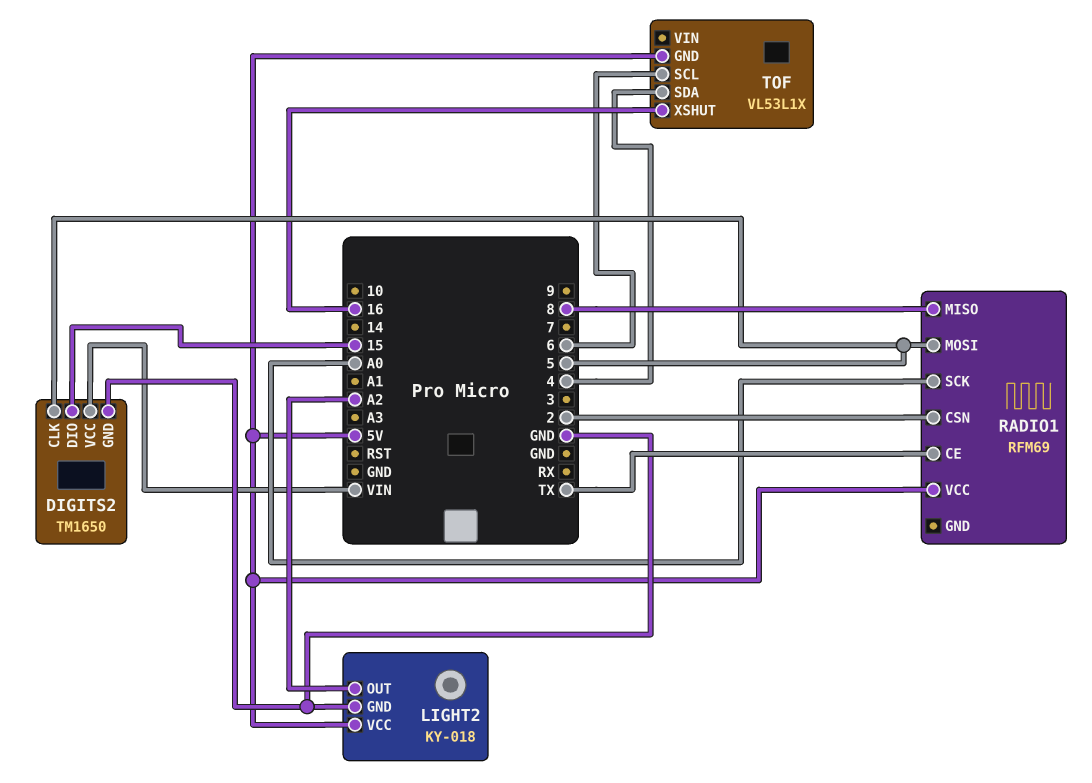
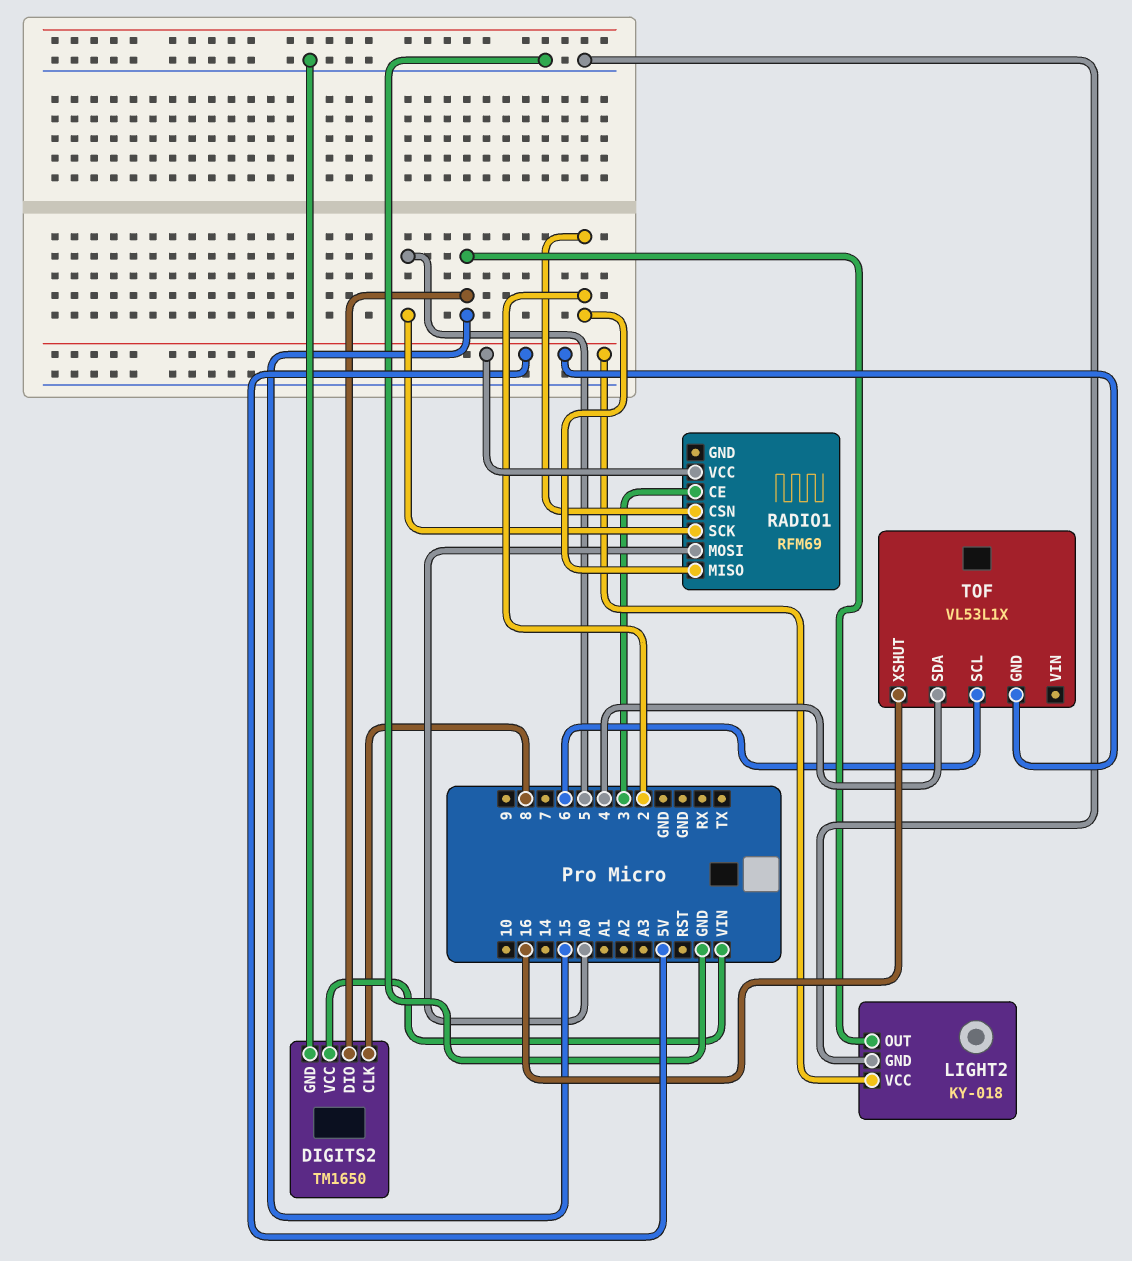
DIGITS2 pin CLK: 5 -> 8
LIGHT2 pin OUT: A2 -> 15
RADIO1 pin CE: TX -> 3
RADIO1 pin MISO: 8 -> 2
RADIO1 pin MOSI: 5 -> A0
RADIO1 pin SCK: A0 -> 5

